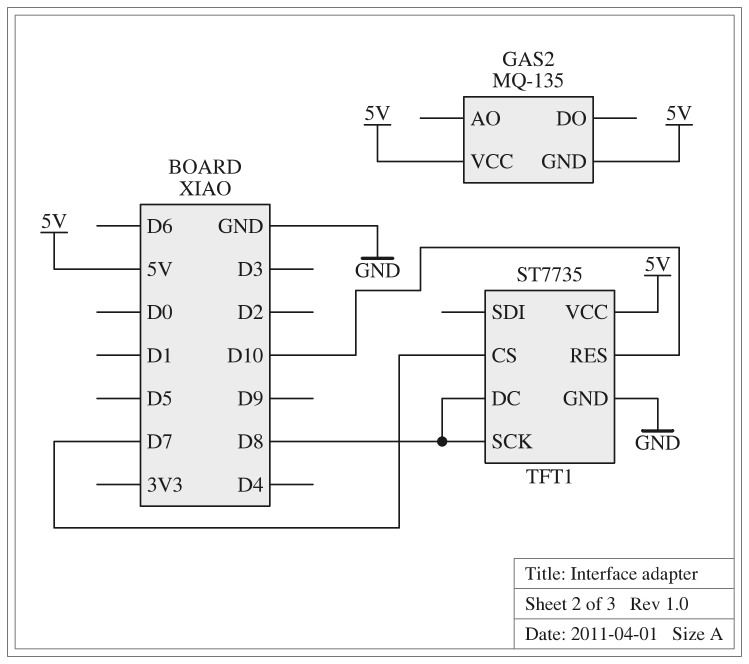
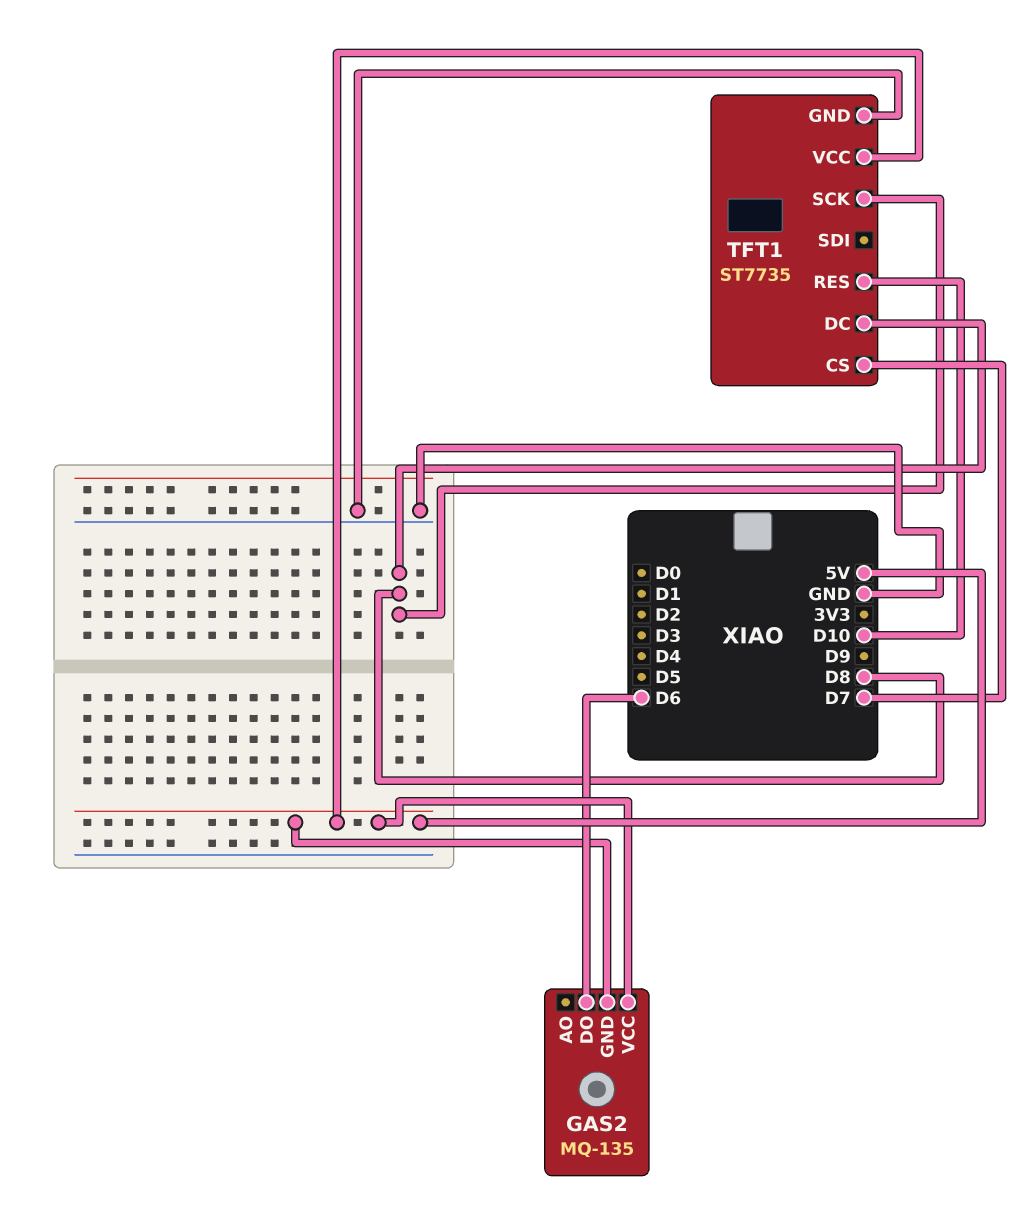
GAS2 pin DO: none -> D6

